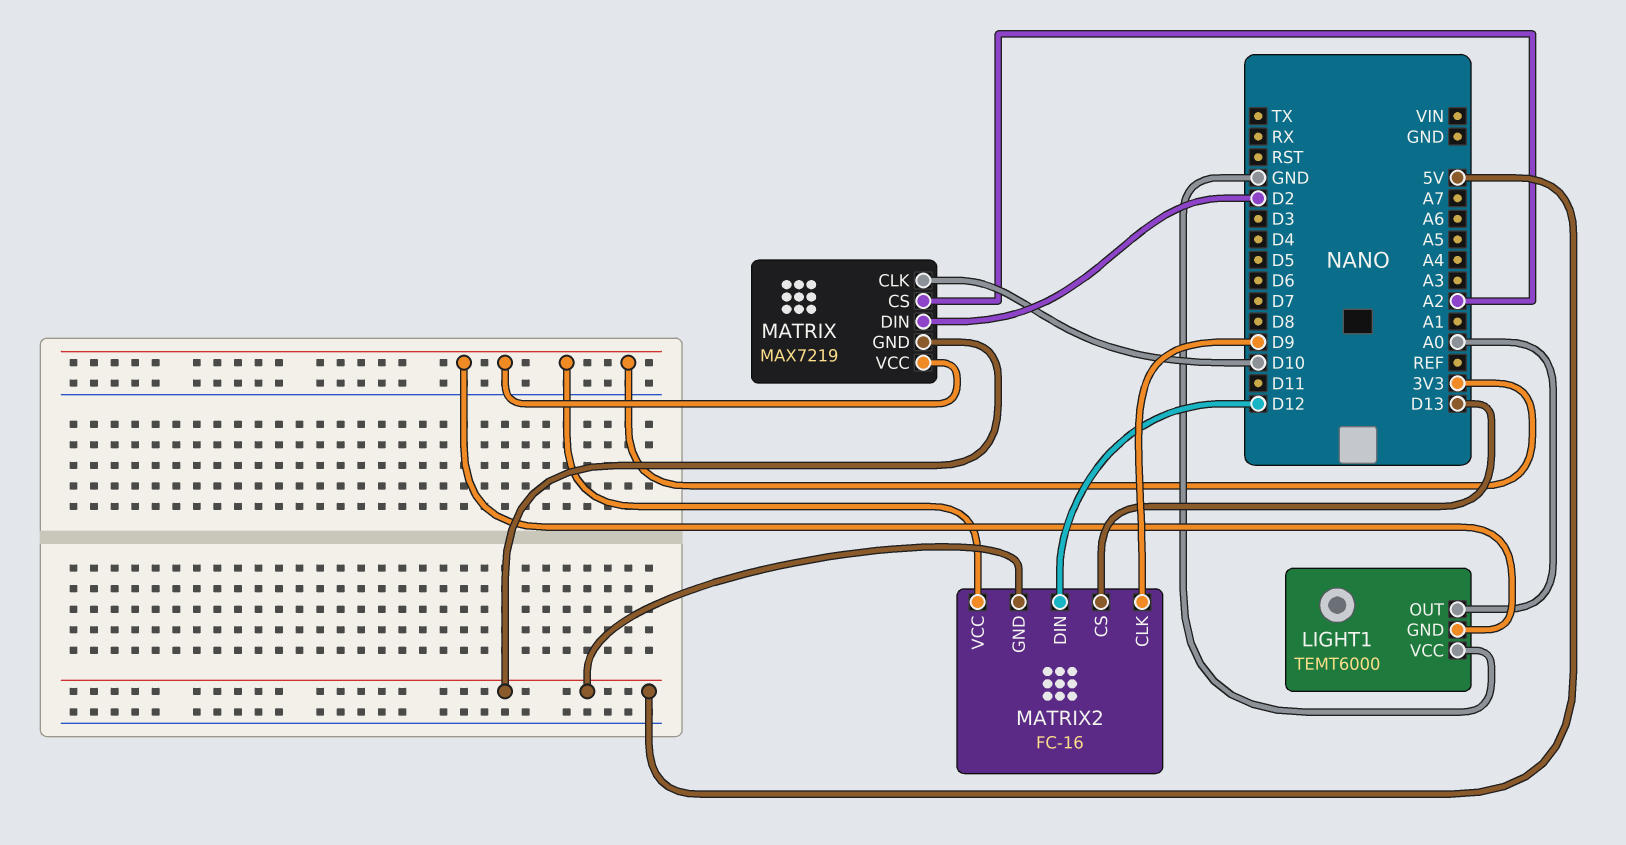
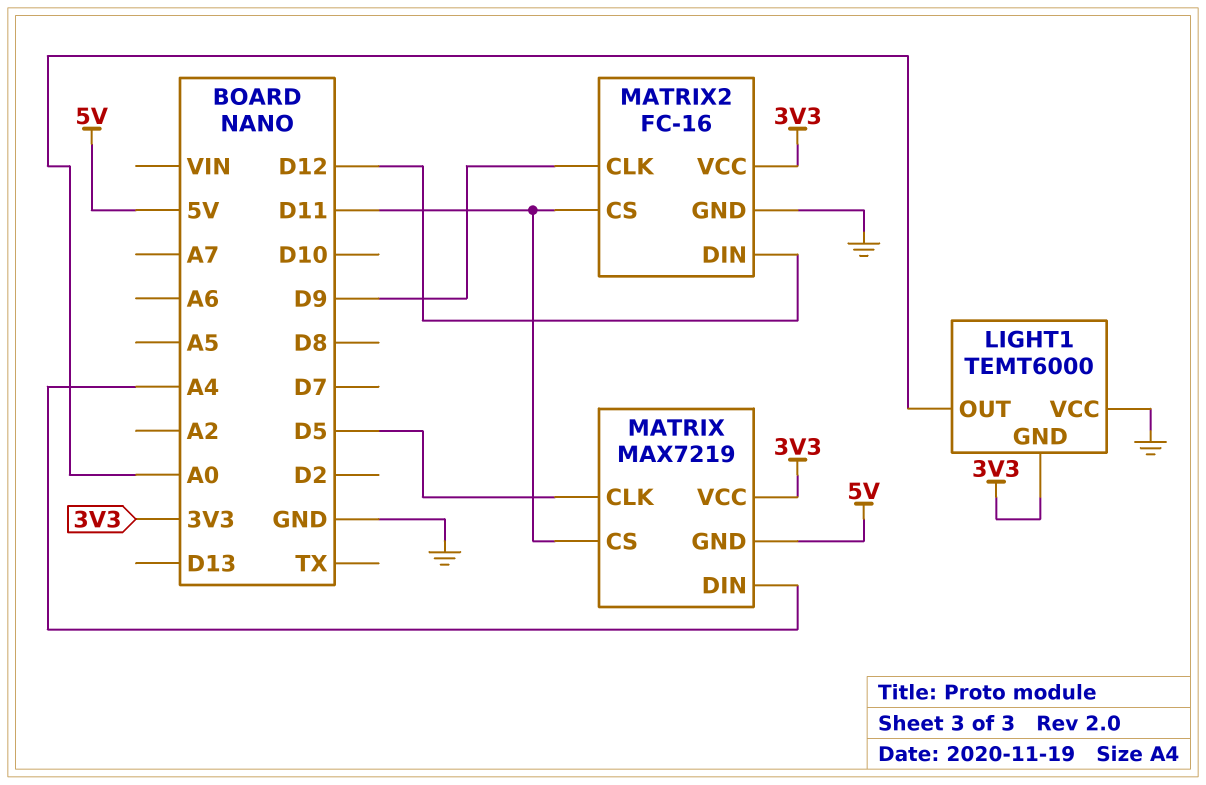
MATRIX pin CLK: D10 -> D5
MATRIX pin CS: A2 -> D11
MATRIX pin DIN: D2 -> A4
MATRIX2 pin CS: D13 -> D11
MATRIX2 pin GND: 5V -> GND

